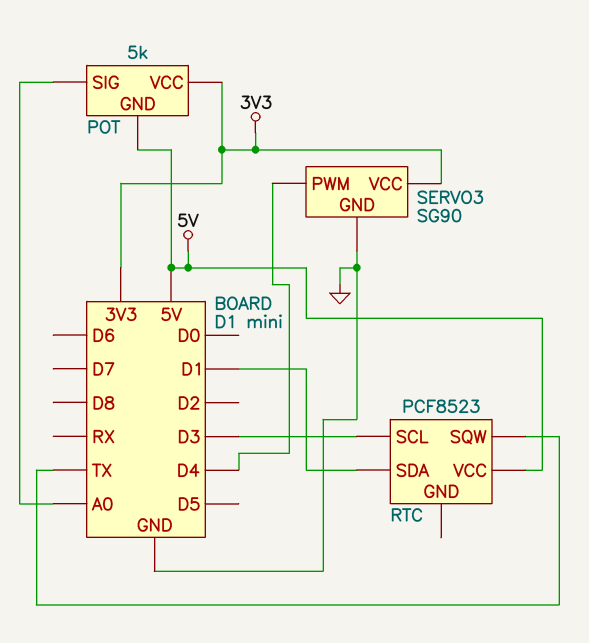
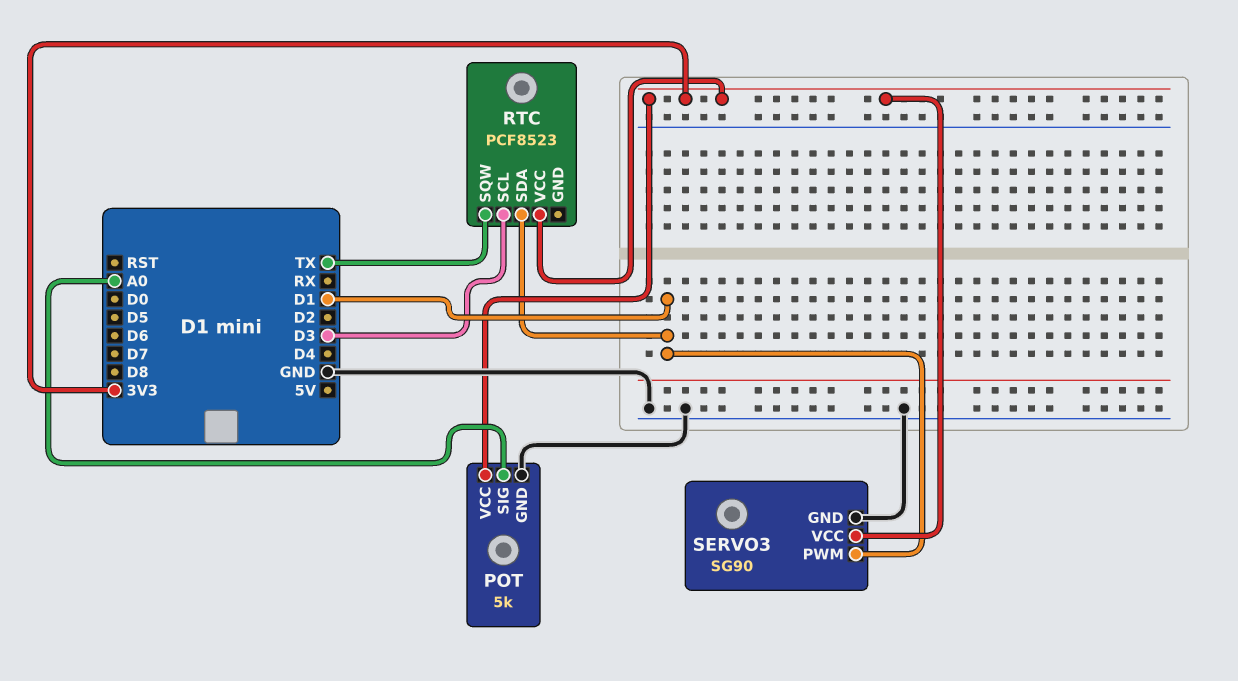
POT pin GND: 5V -> GND
RTC pin VCC: 5V -> 3V3
SERVO3 pin PWM: D4 -> D1

